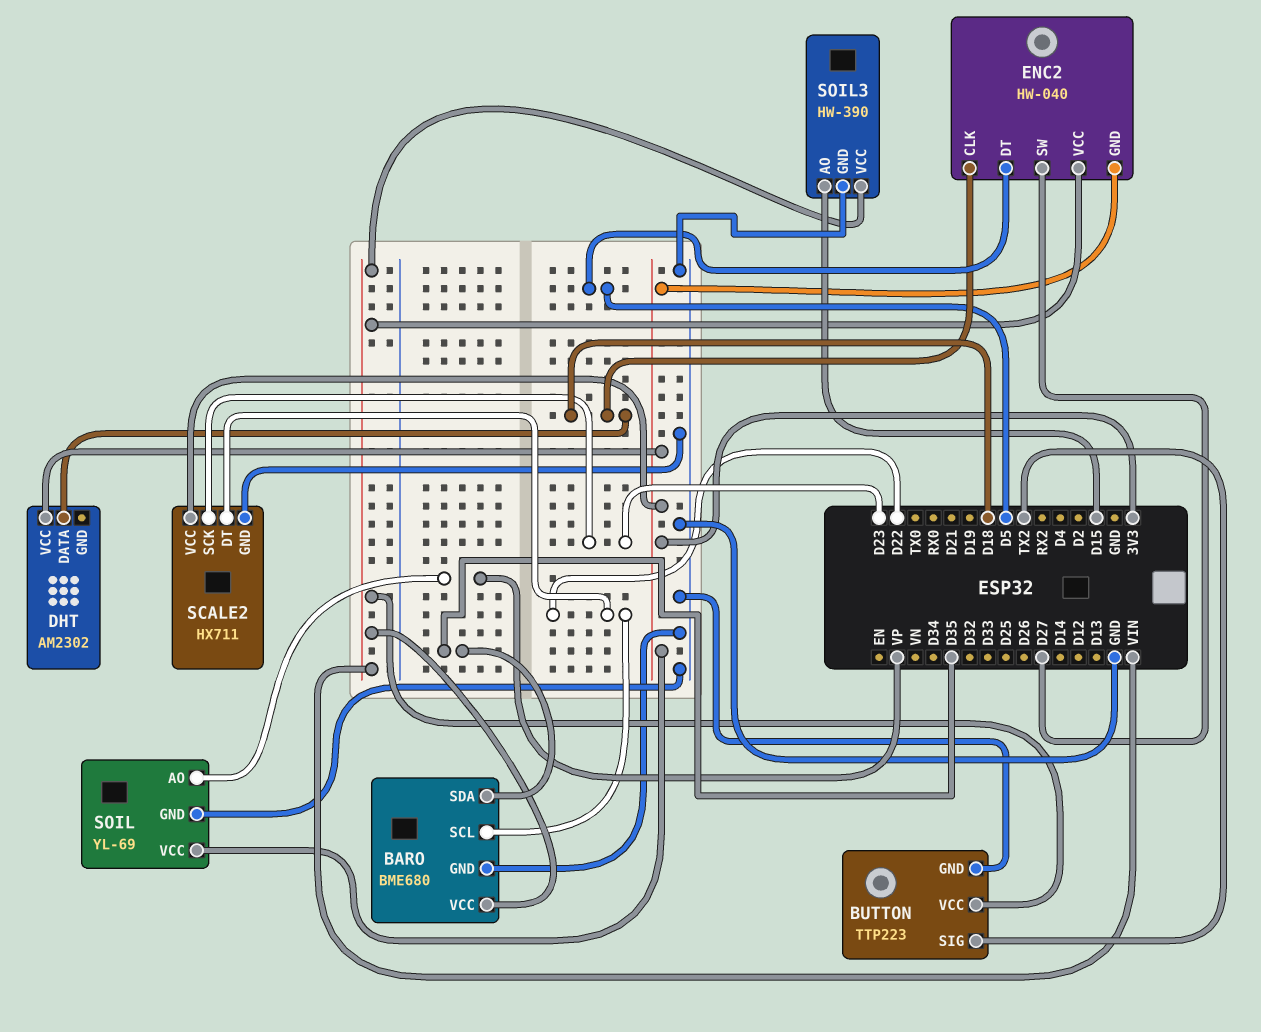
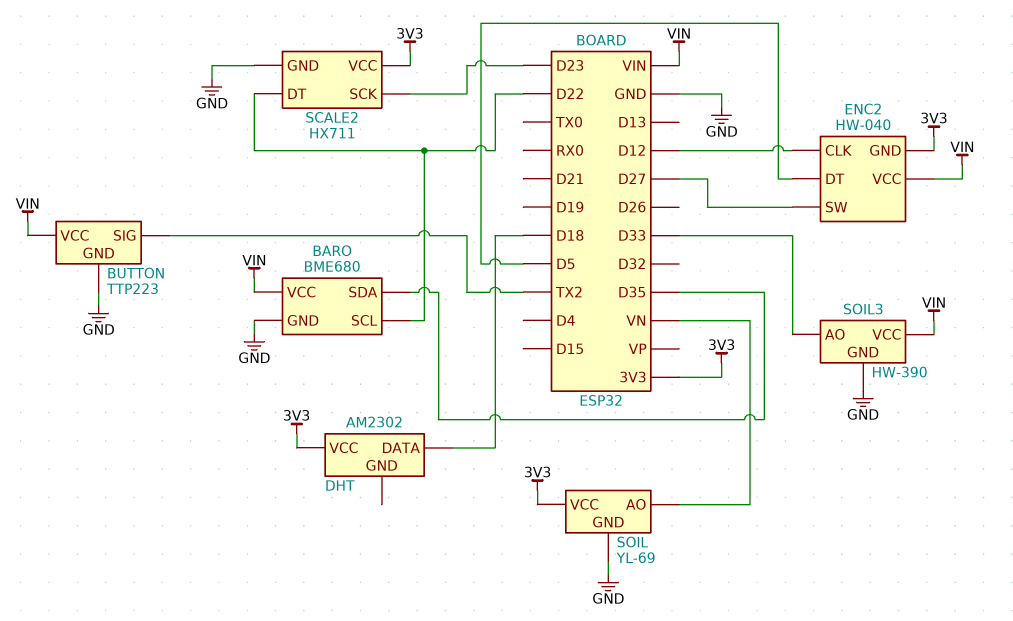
ENC2 pin CLK: D18 -> D12
SOIL pin AO: VP -> VN
SOIL3 pin AO: D15 -> D33

